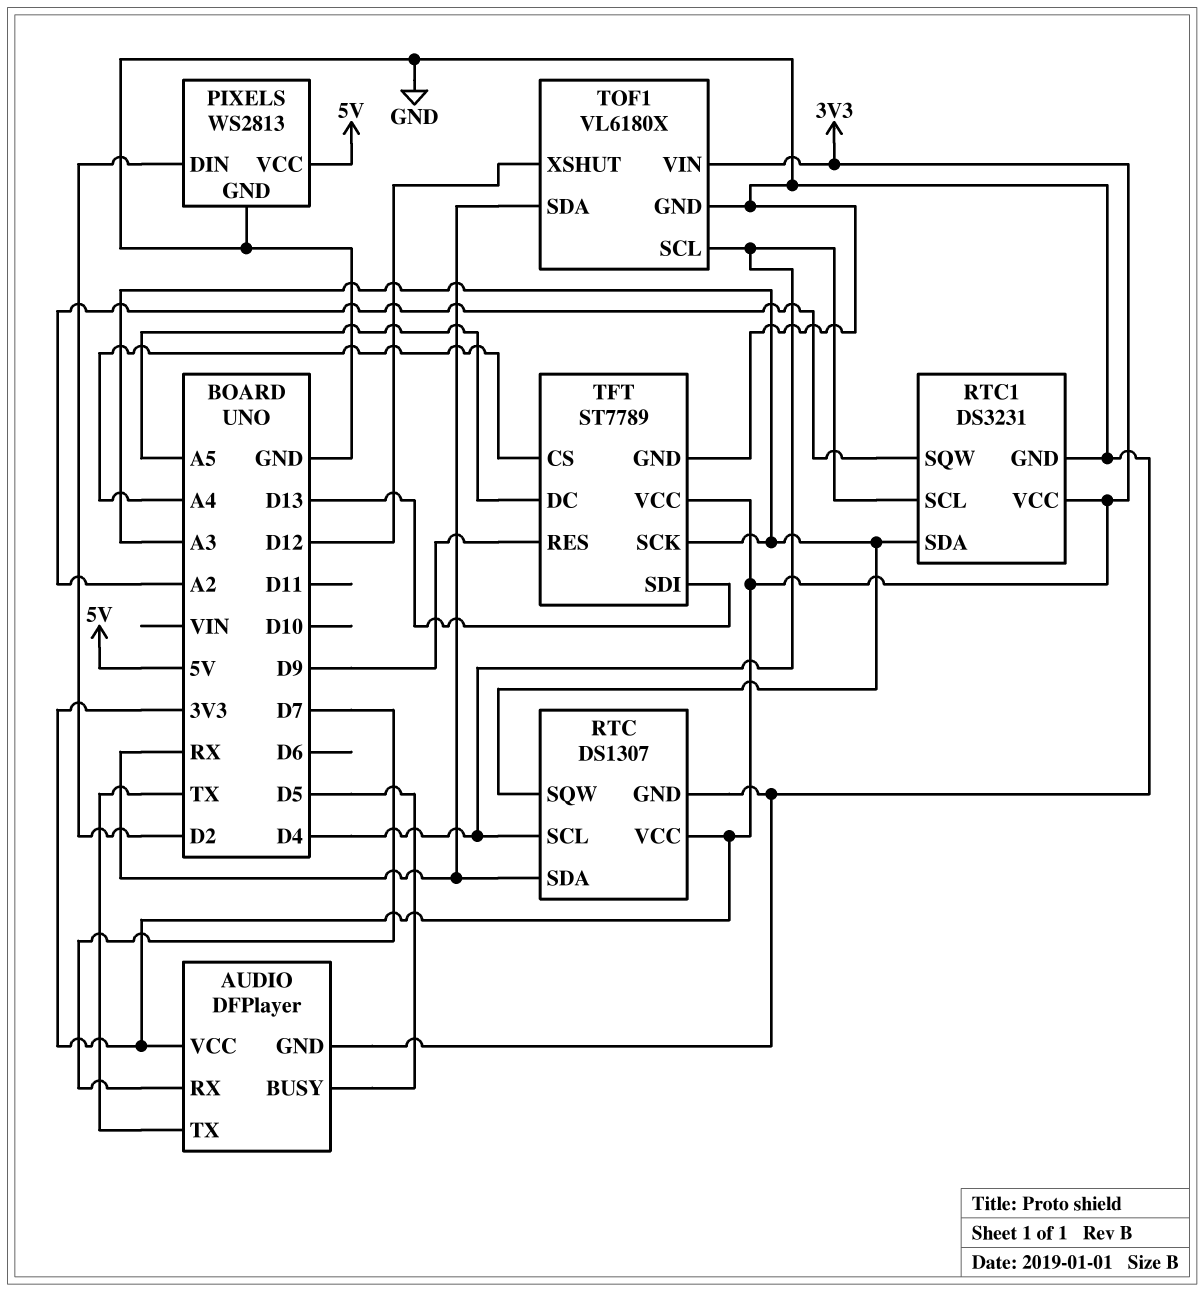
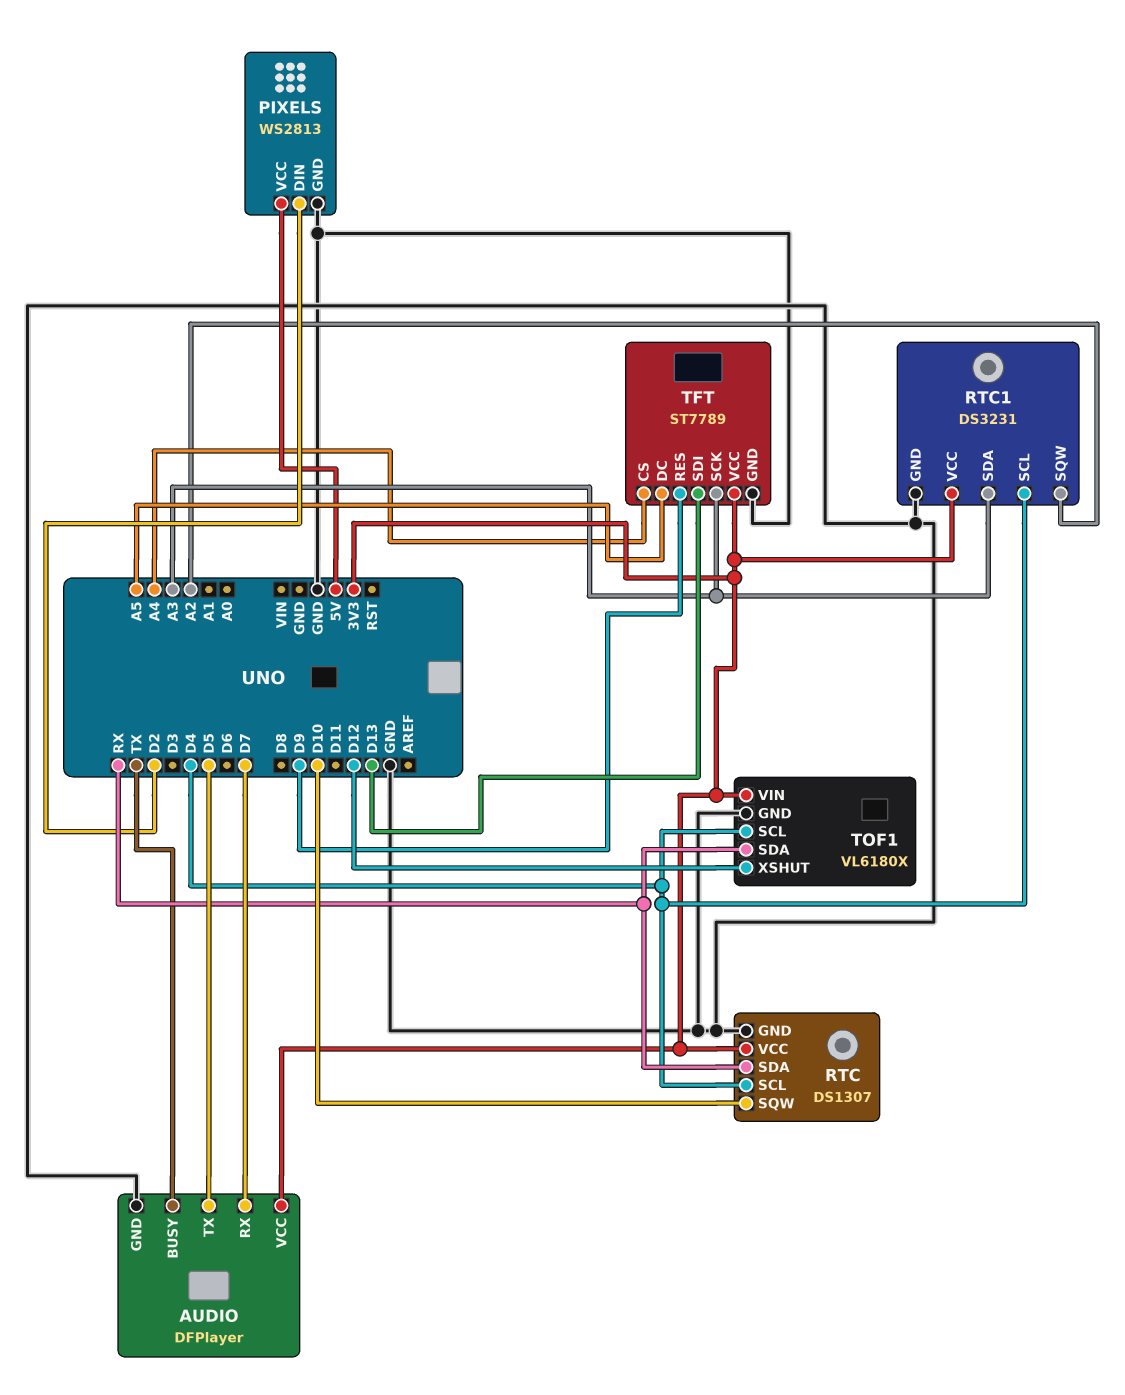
AUDIO pin BUSY: D5 -> TX
AUDIO pin TX: TX -> D5
RTC pin SQW: A3 -> D10

